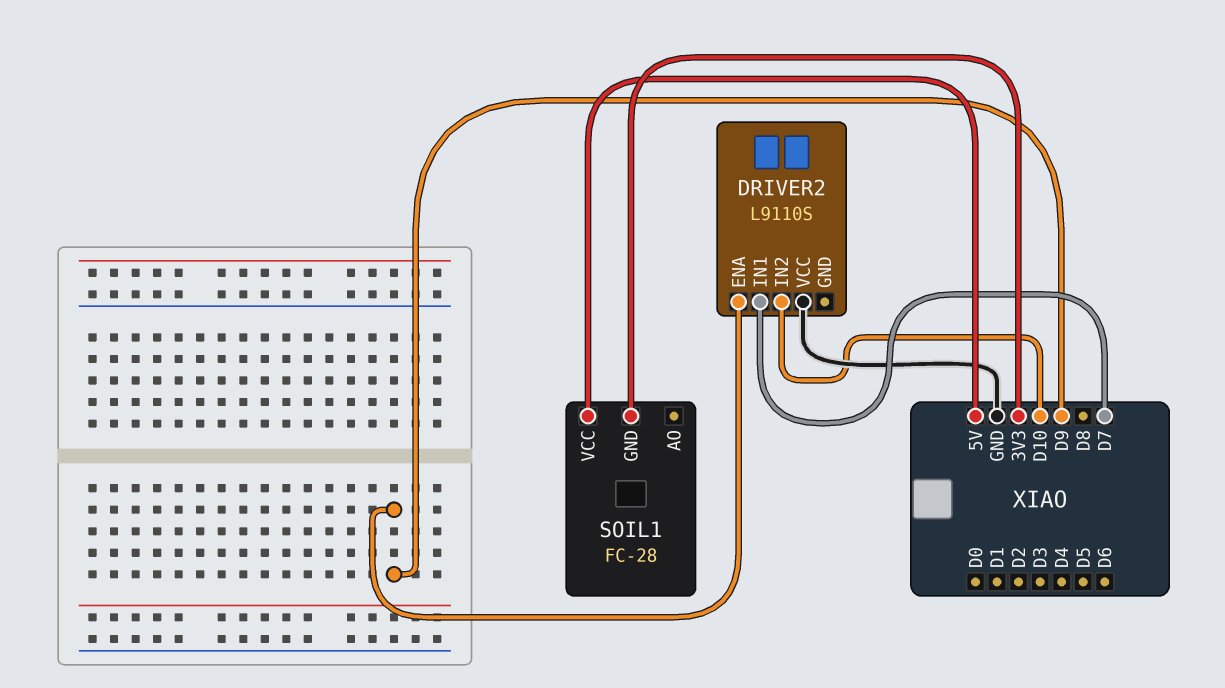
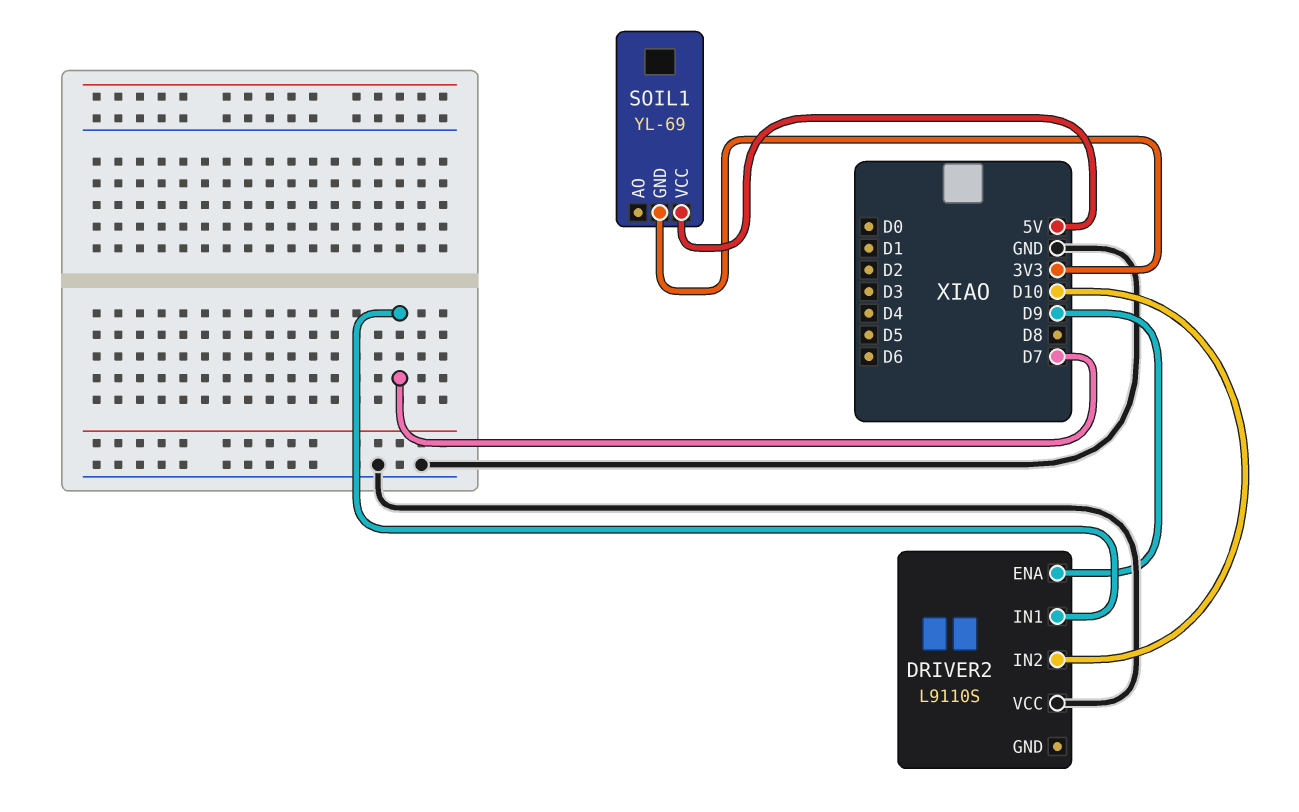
SOIL1: FC-28 -> YL-69

